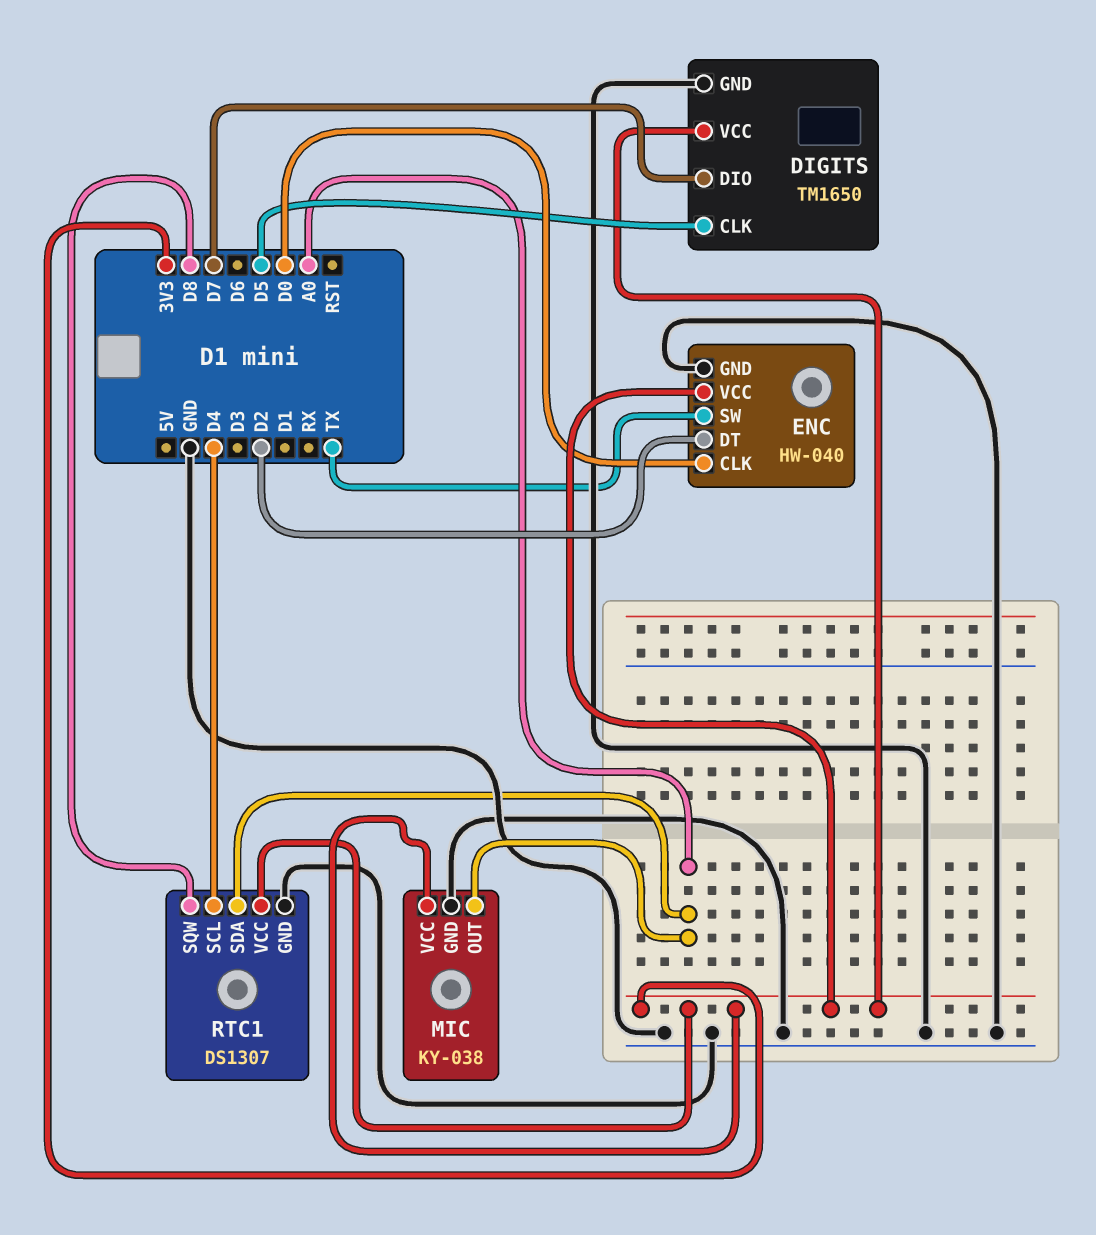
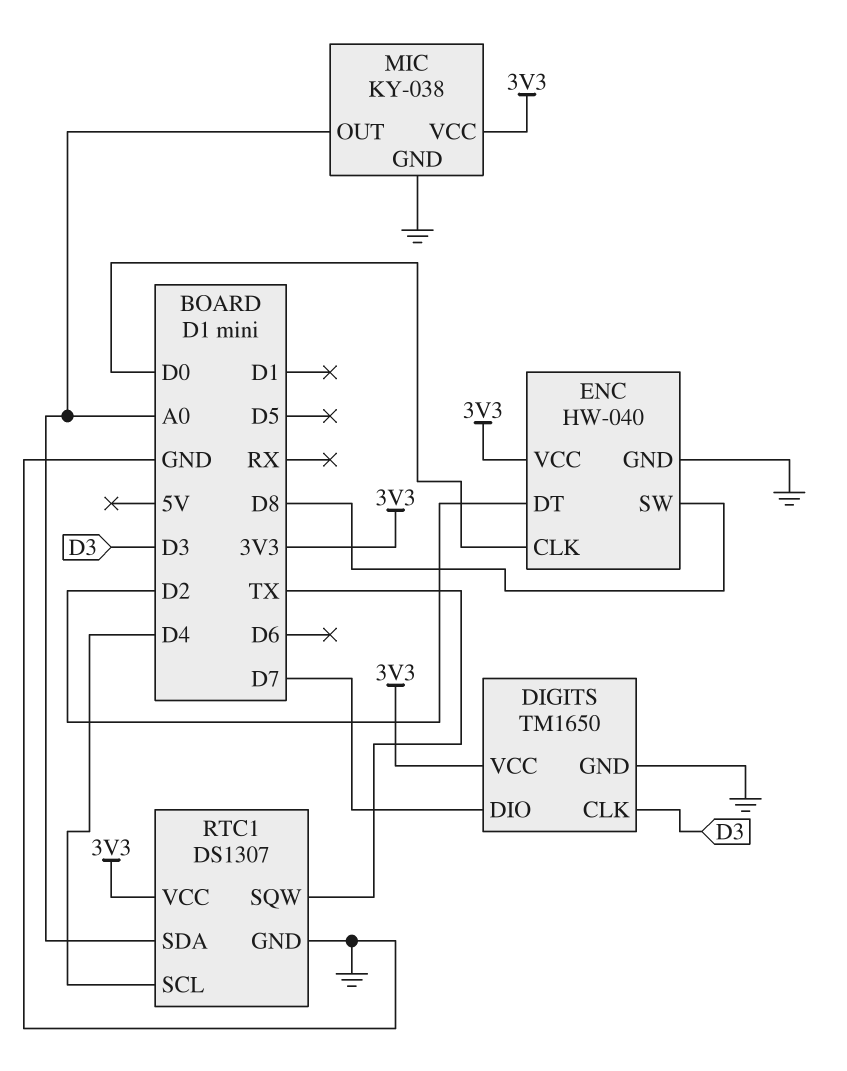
DIGITS pin CLK: D5 -> D3
ENC pin SW: TX -> D8
RTC1 pin SQW: D8 -> TX

